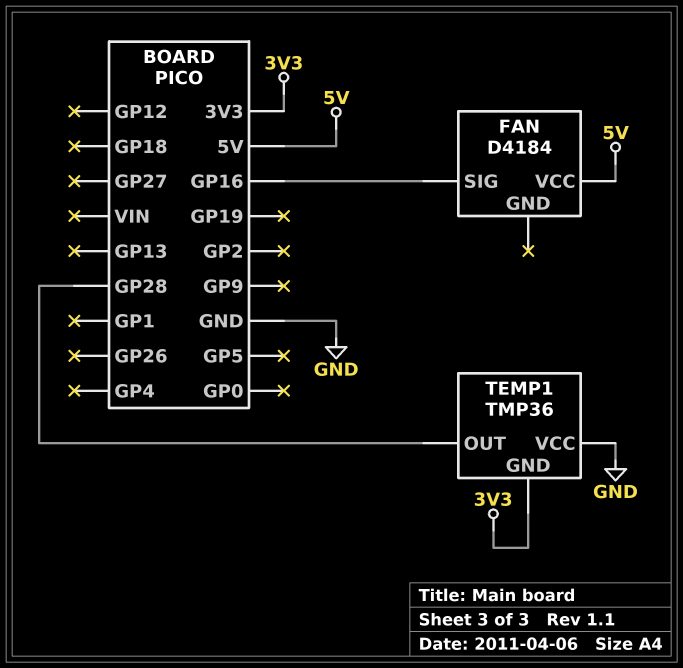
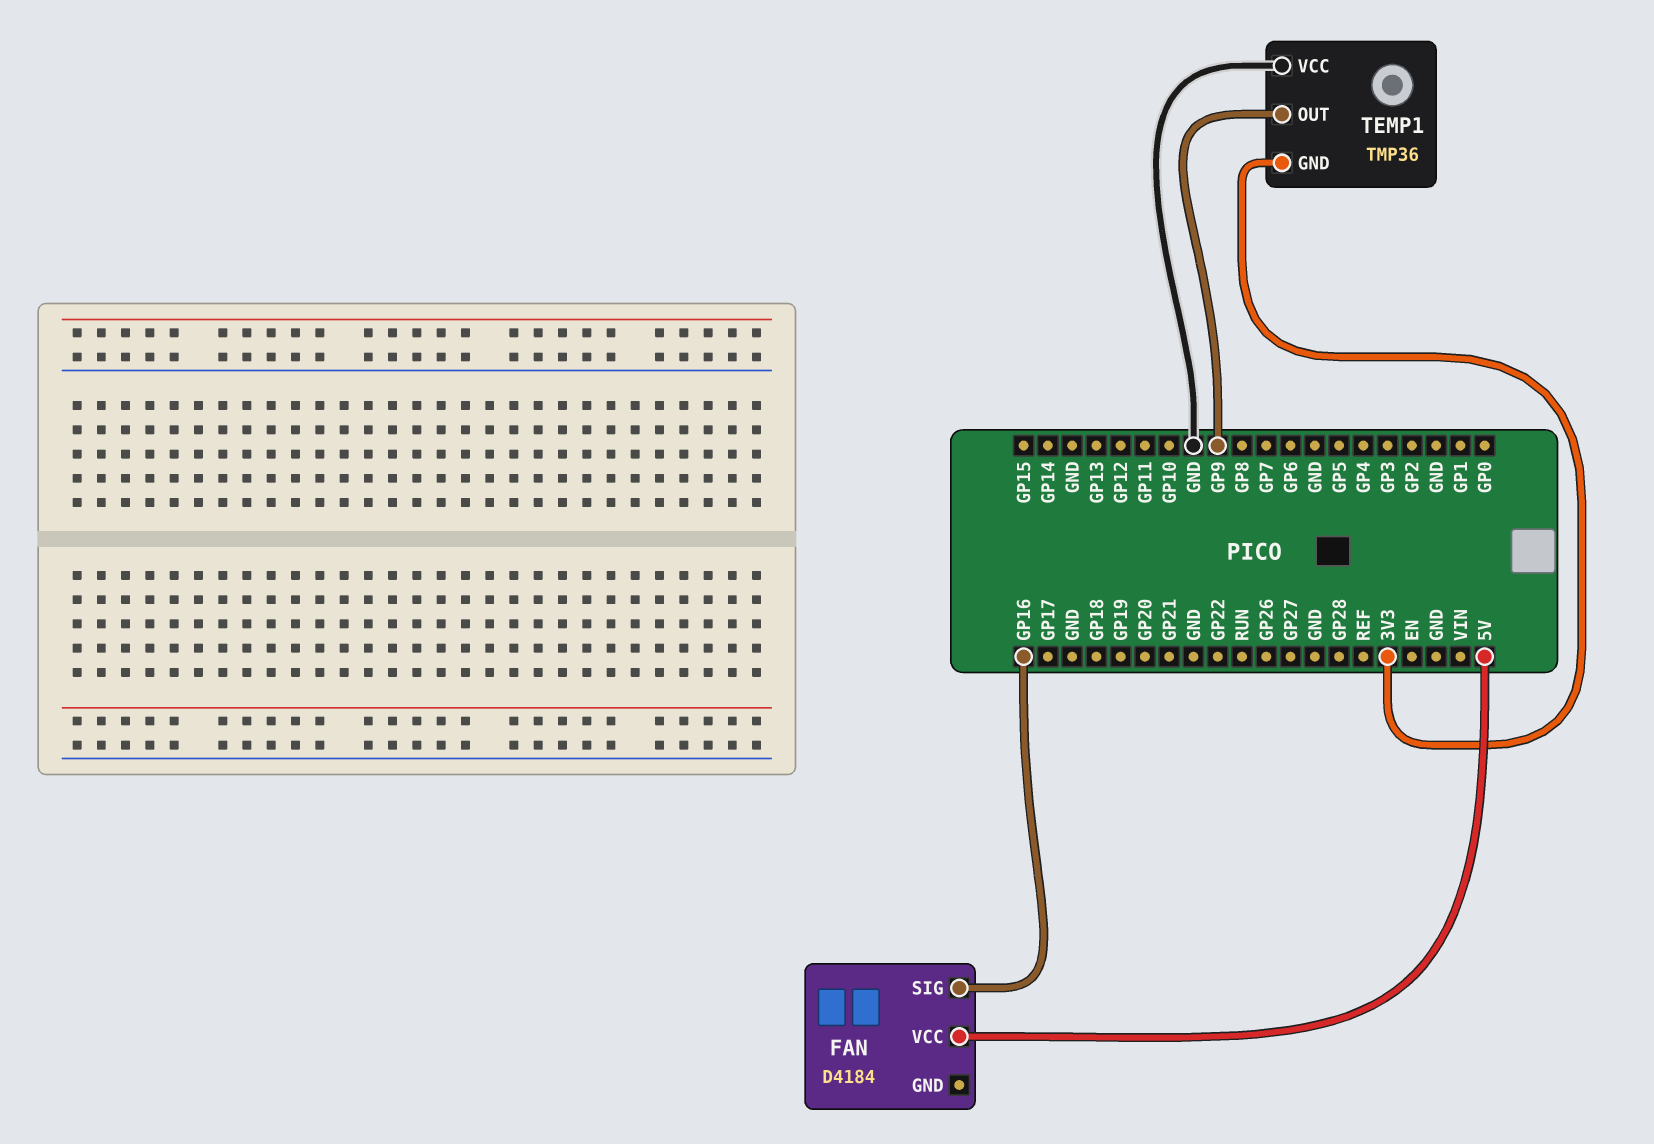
TEMP1 pin OUT: GP28 -> GP9

